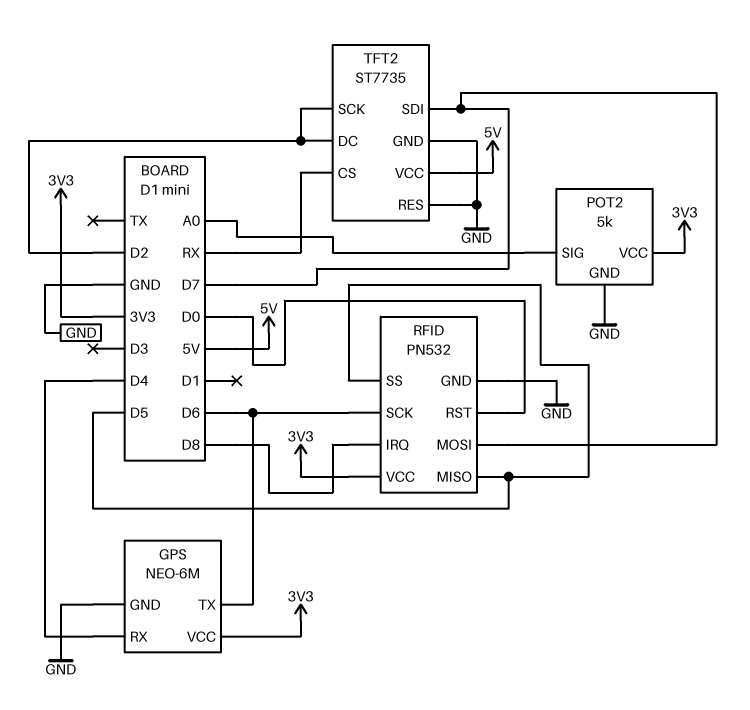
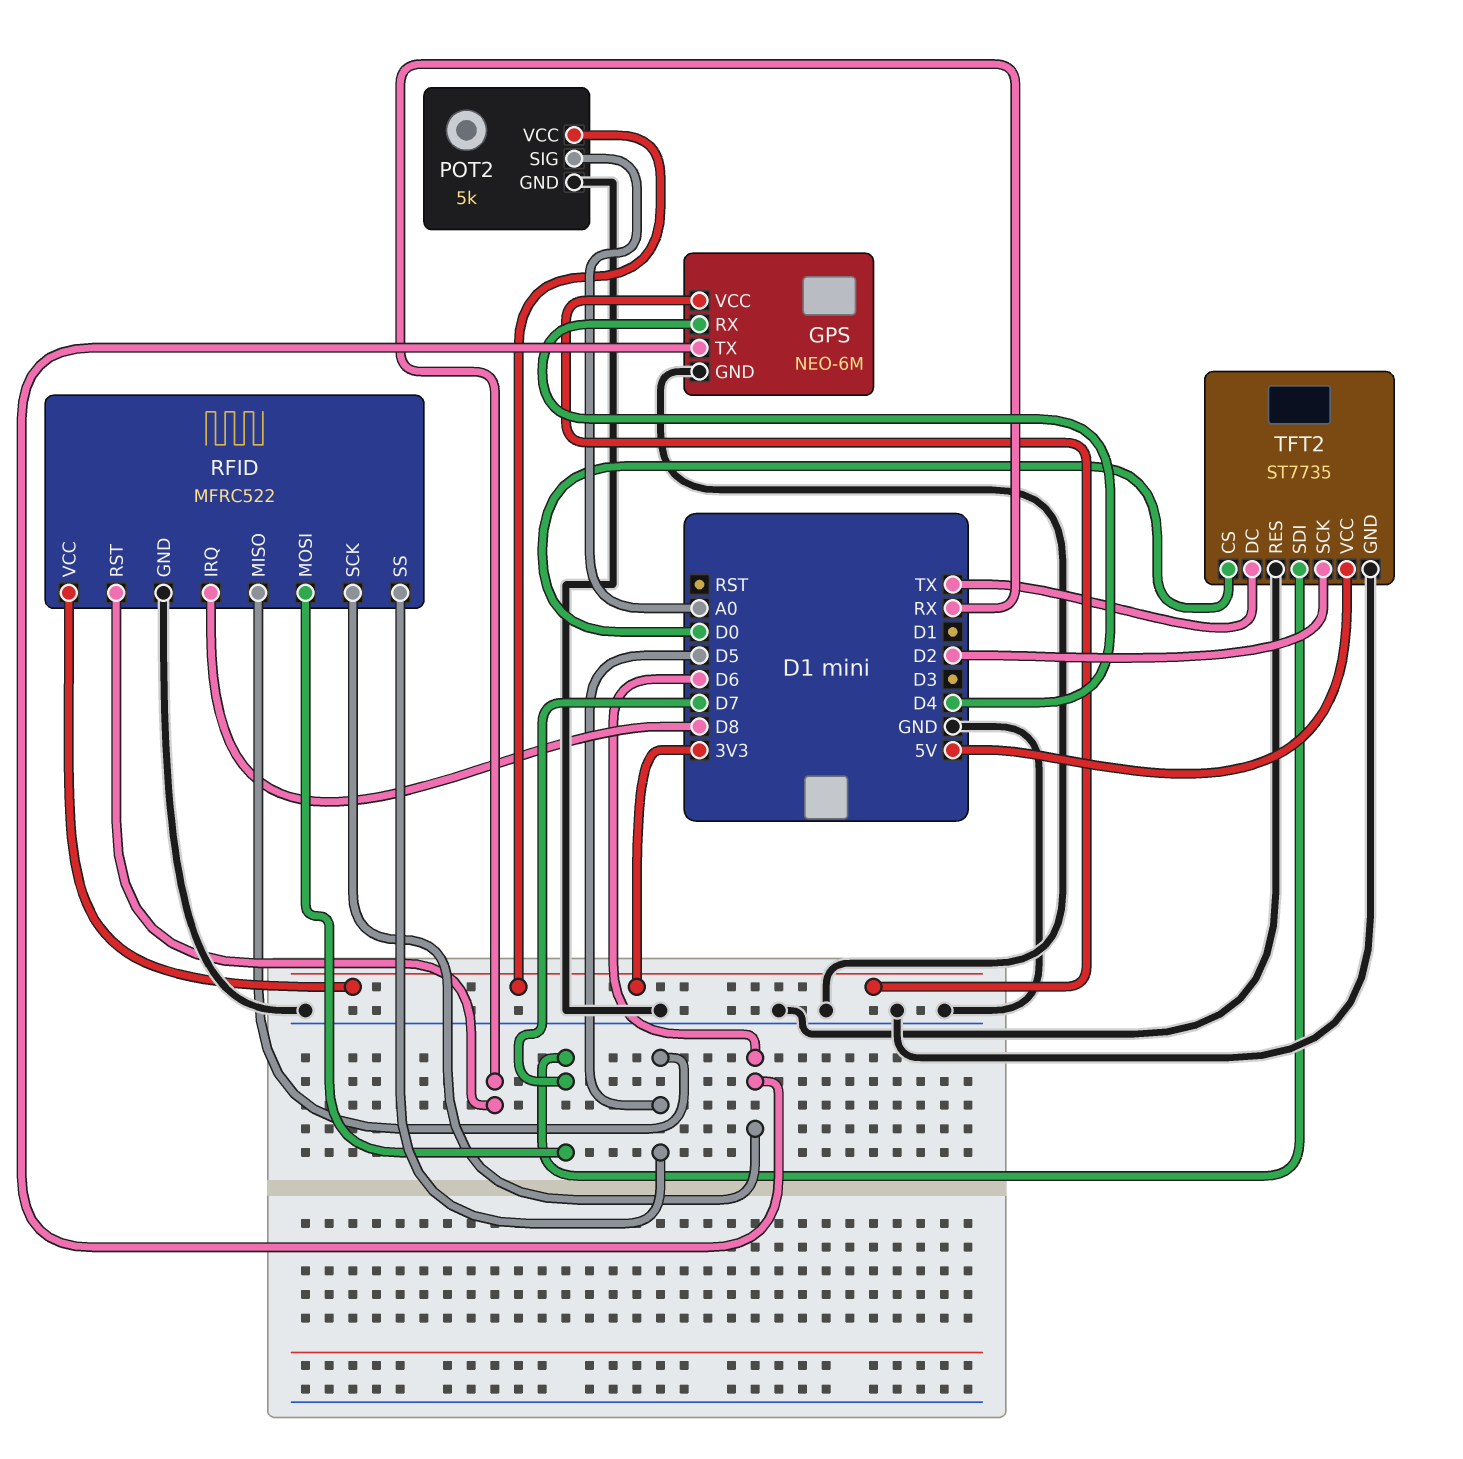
RFID: PN532 -> MFRC522
RFID pin RST: D0 -> RX
TFT2 pin CS: RX -> D0
TFT2 pin DC: D2 -> TX

